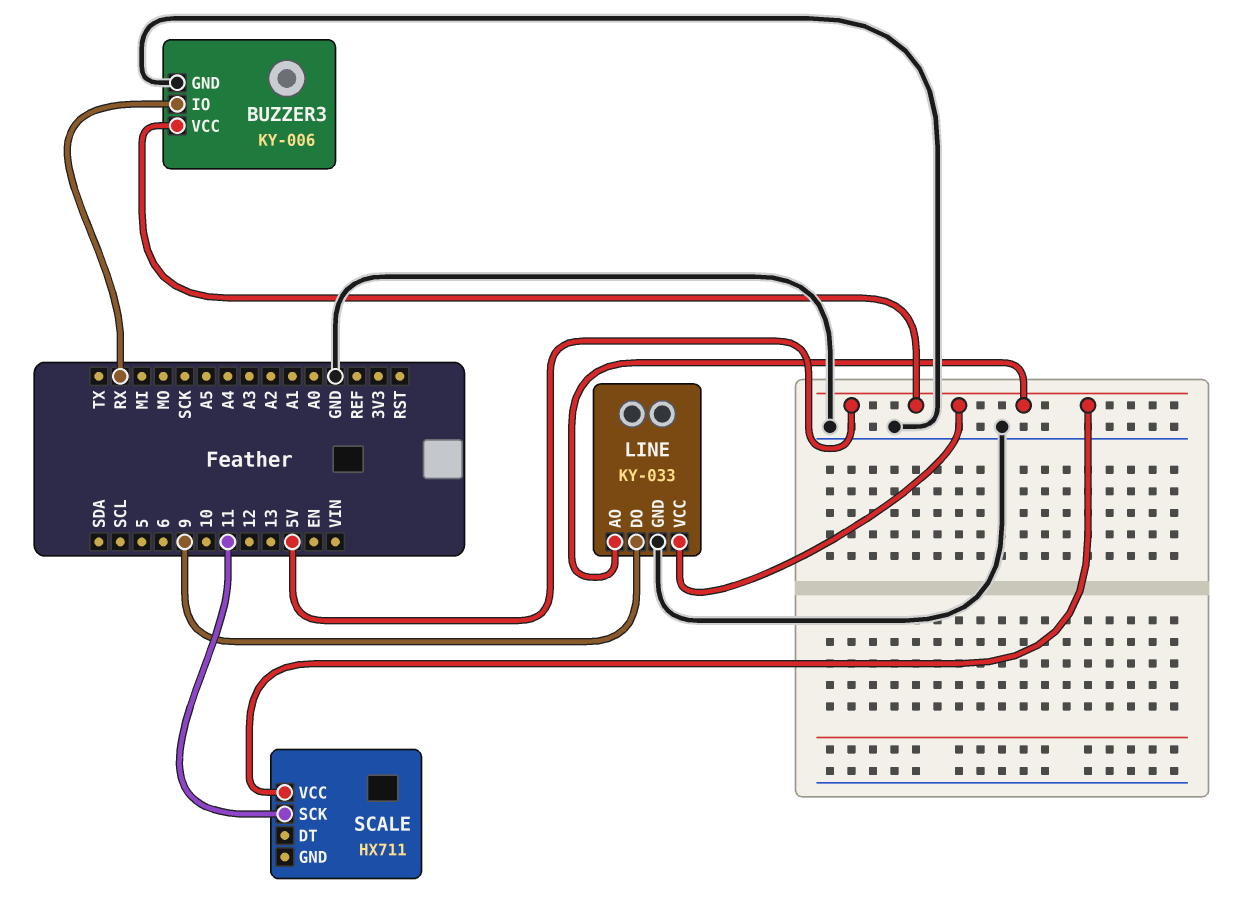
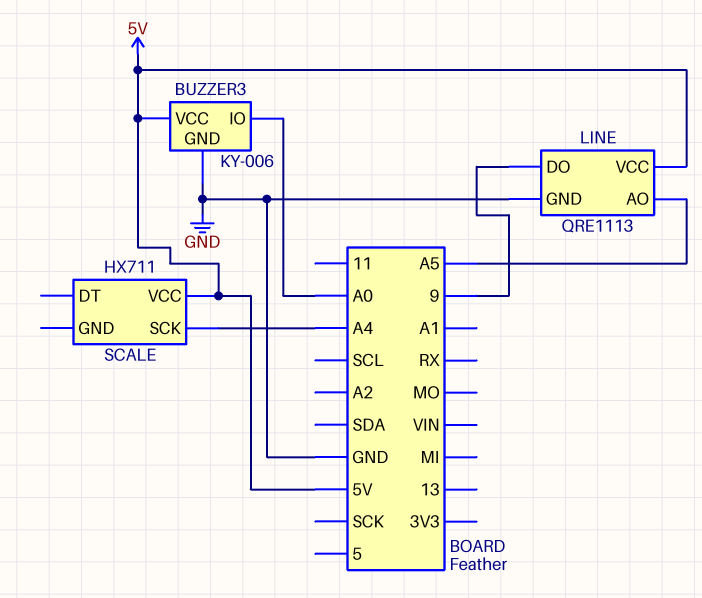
BUZZER3 pin IO: RX -> A0
LINE: KY-033 -> QRE1113
LINE pin AO: 5V -> A5
SCALE pin SCK: 11 -> A4

